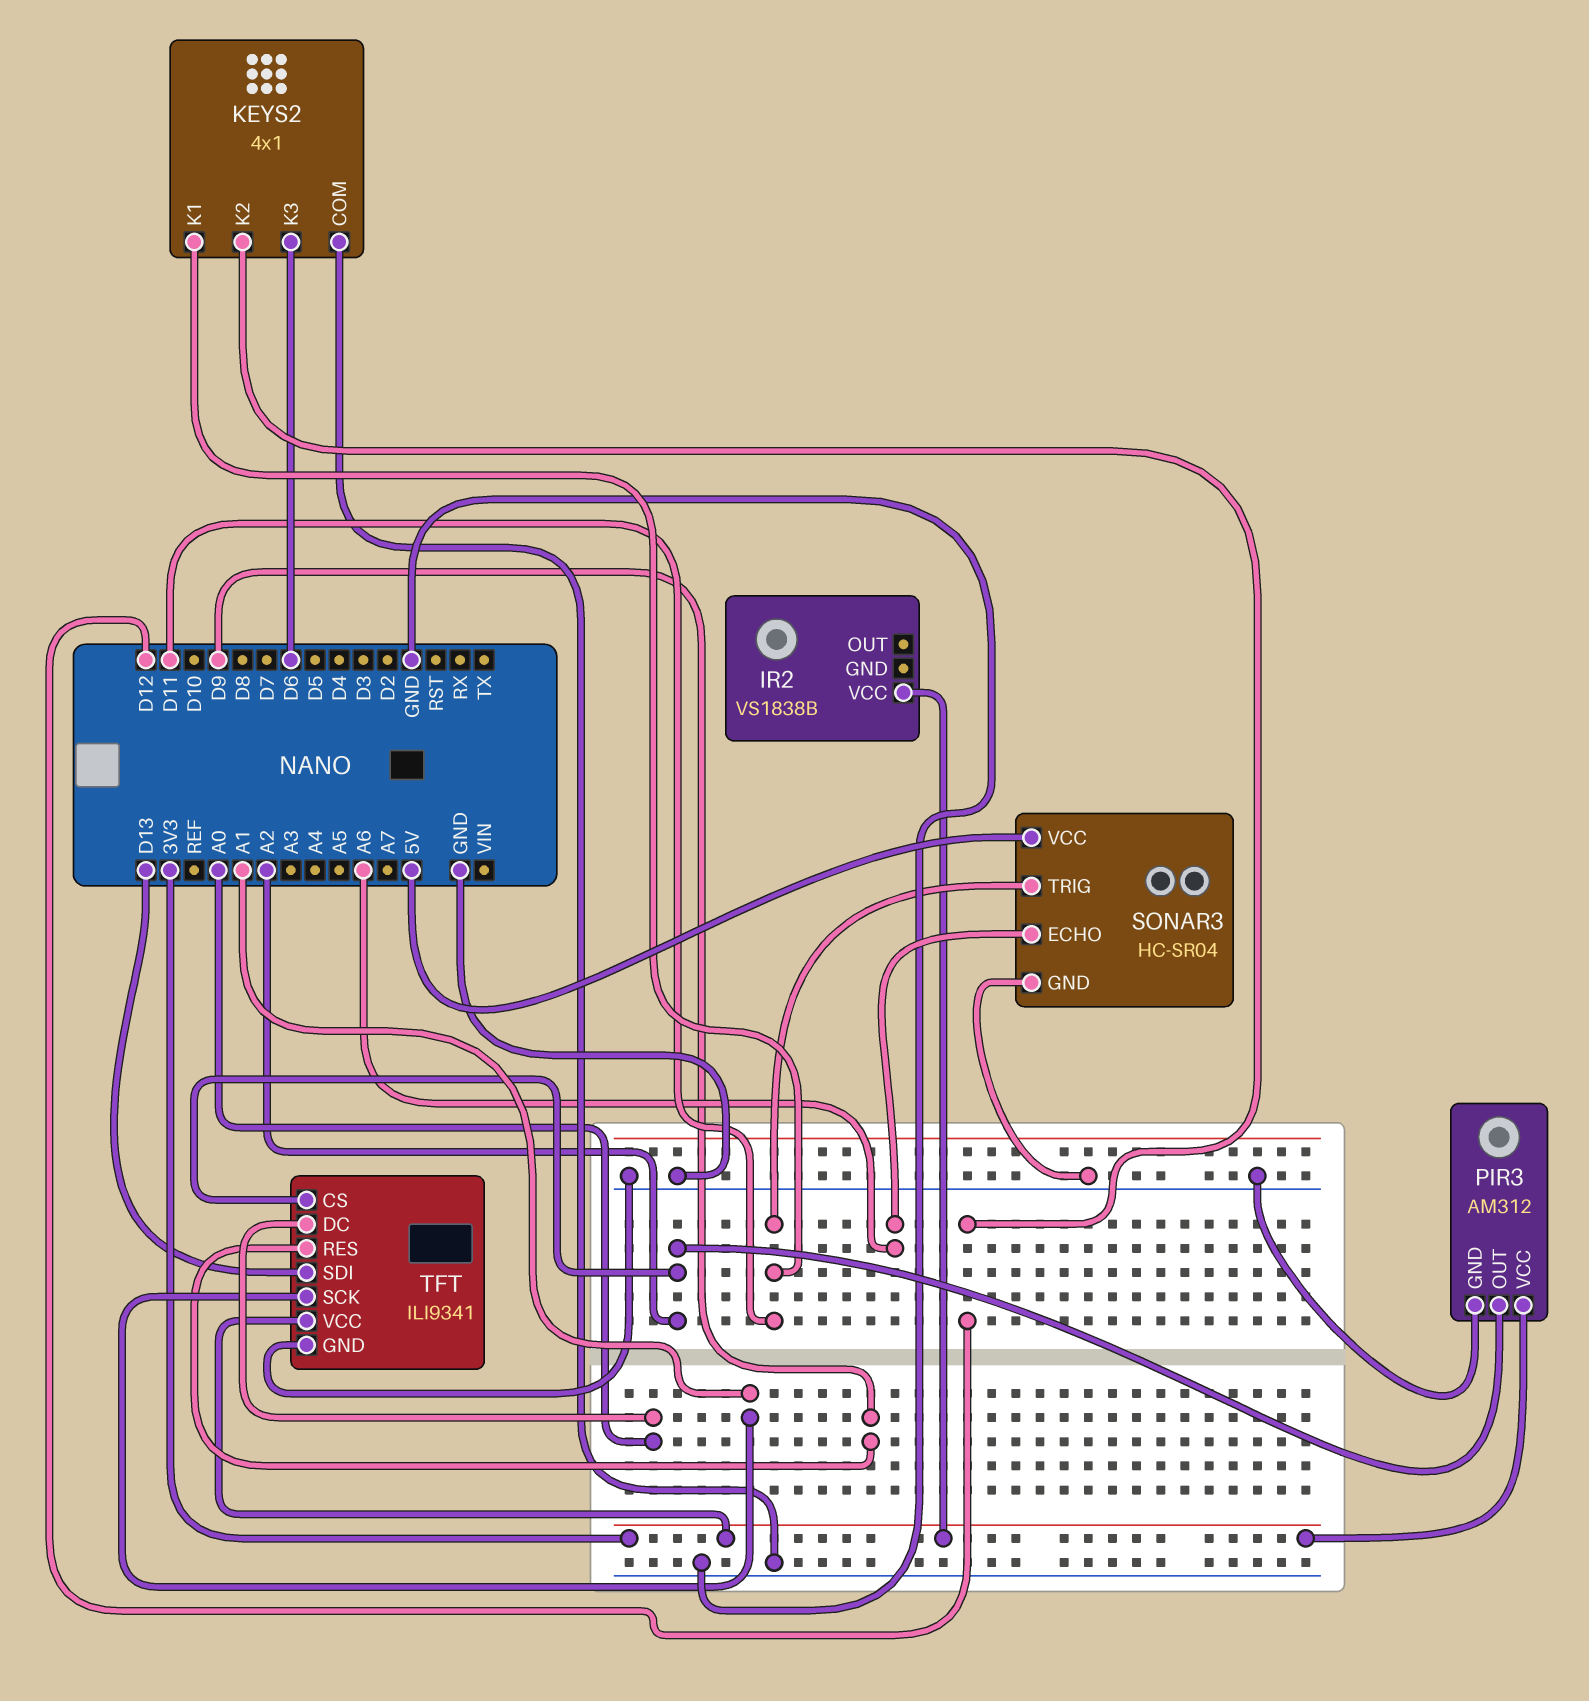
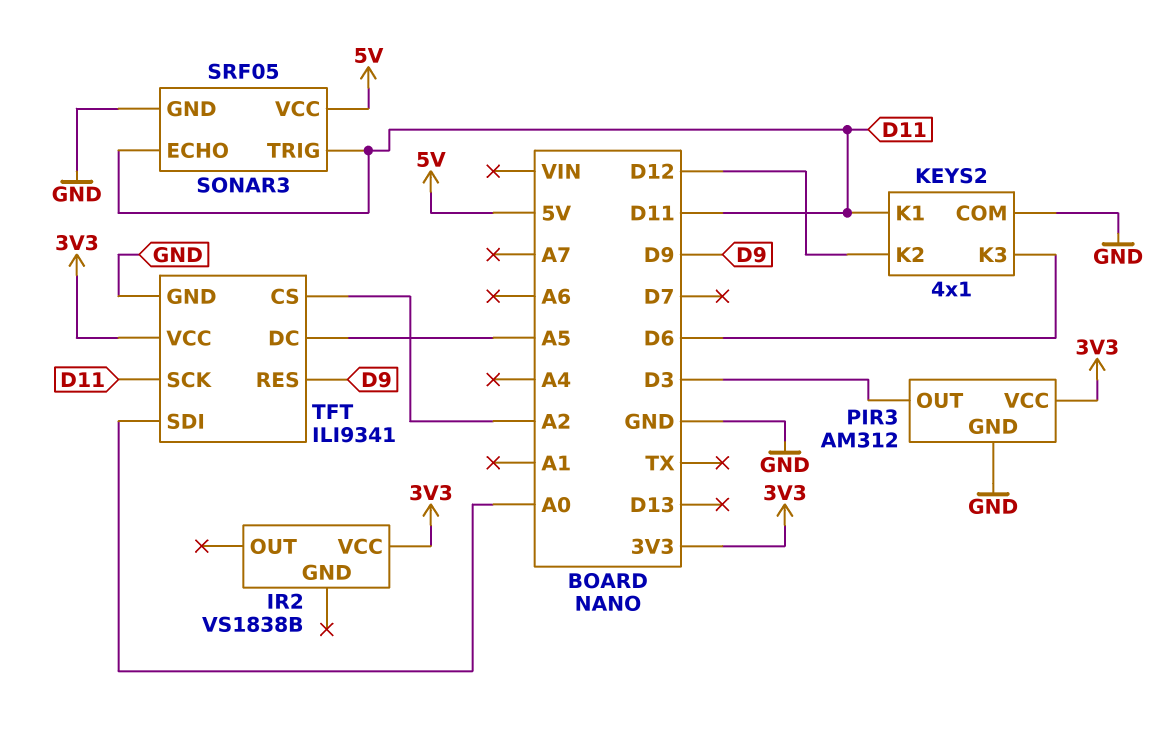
PIR3 pin OUT: A2 -> D3
SONAR3: HC-SR04 -> SRF05
SONAR3 pin ECHO: A6 -> D11
TFT pin DC: A0 -> A5
TFT pin SCK: A1 -> D11
TFT pin SDI: D13 -> A0

